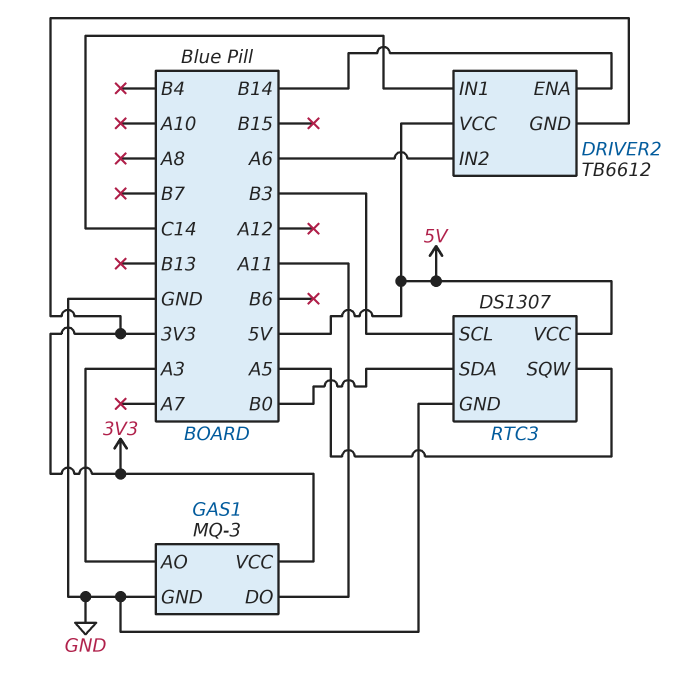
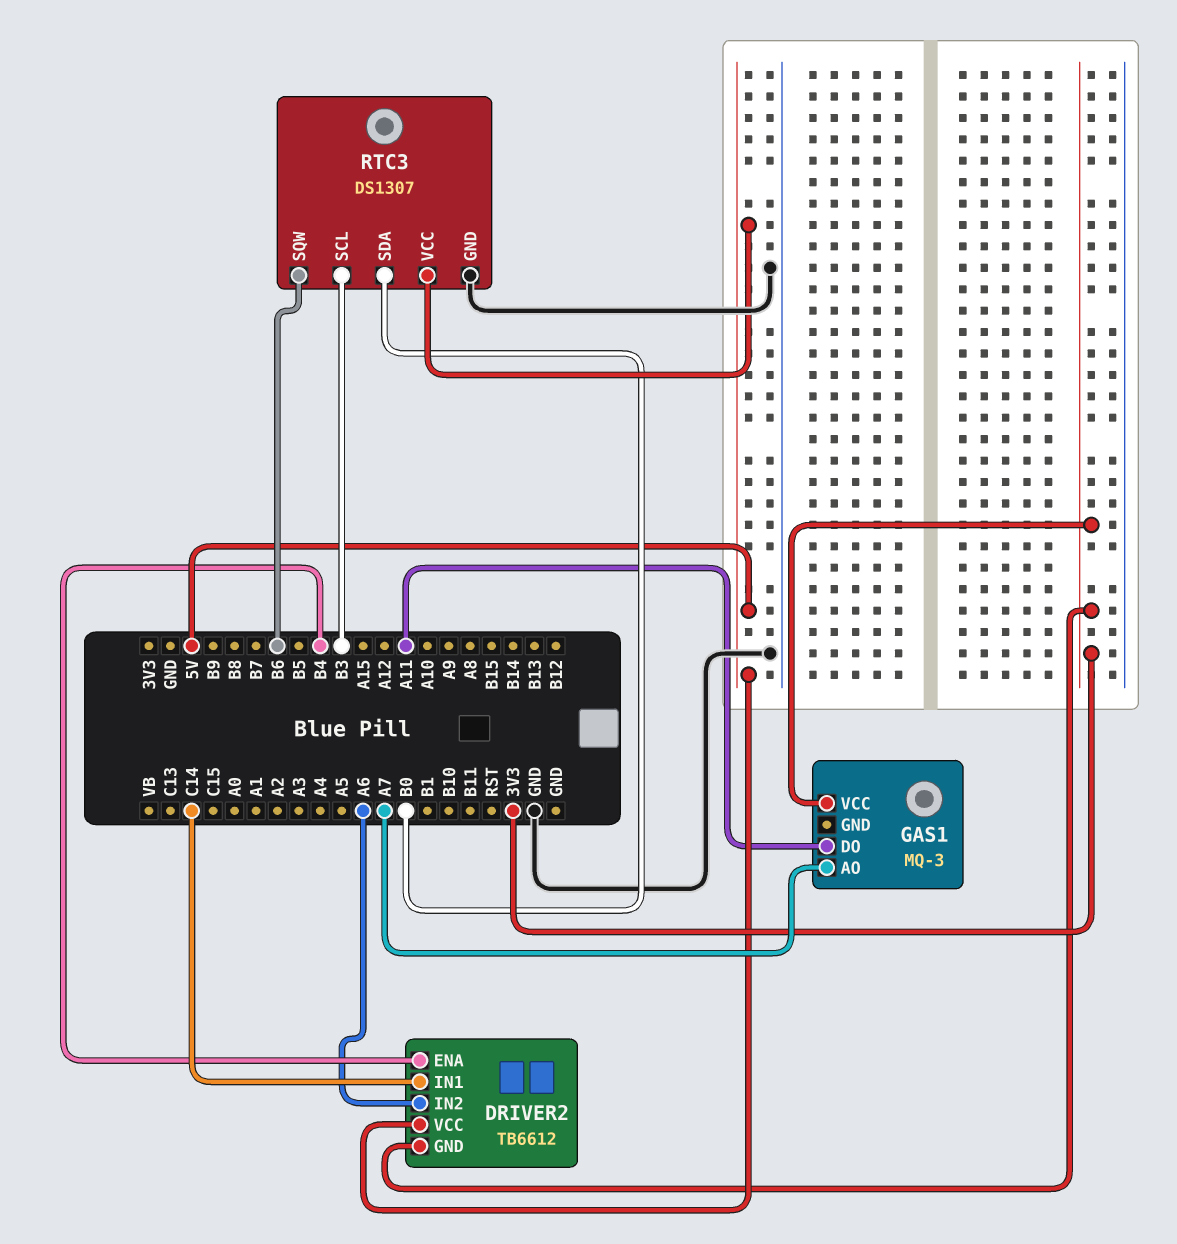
DRIVER2 pin ENA: B14 -> B4
GAS1 pin AO: A3 -> A7
GAS1 pin GND: GND -> none
RTC3 pin SQW: A5 -> B6

